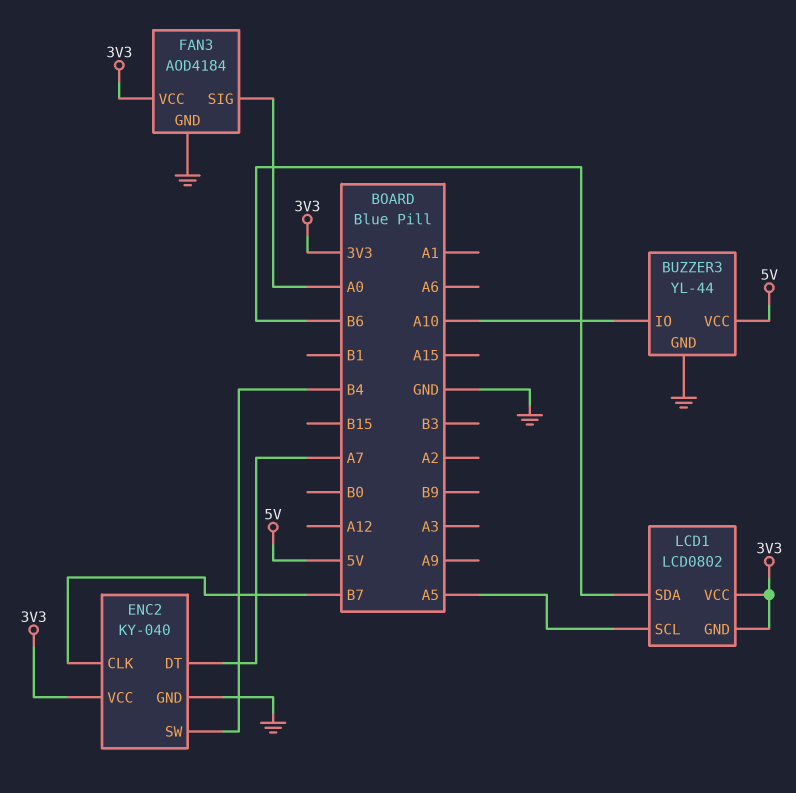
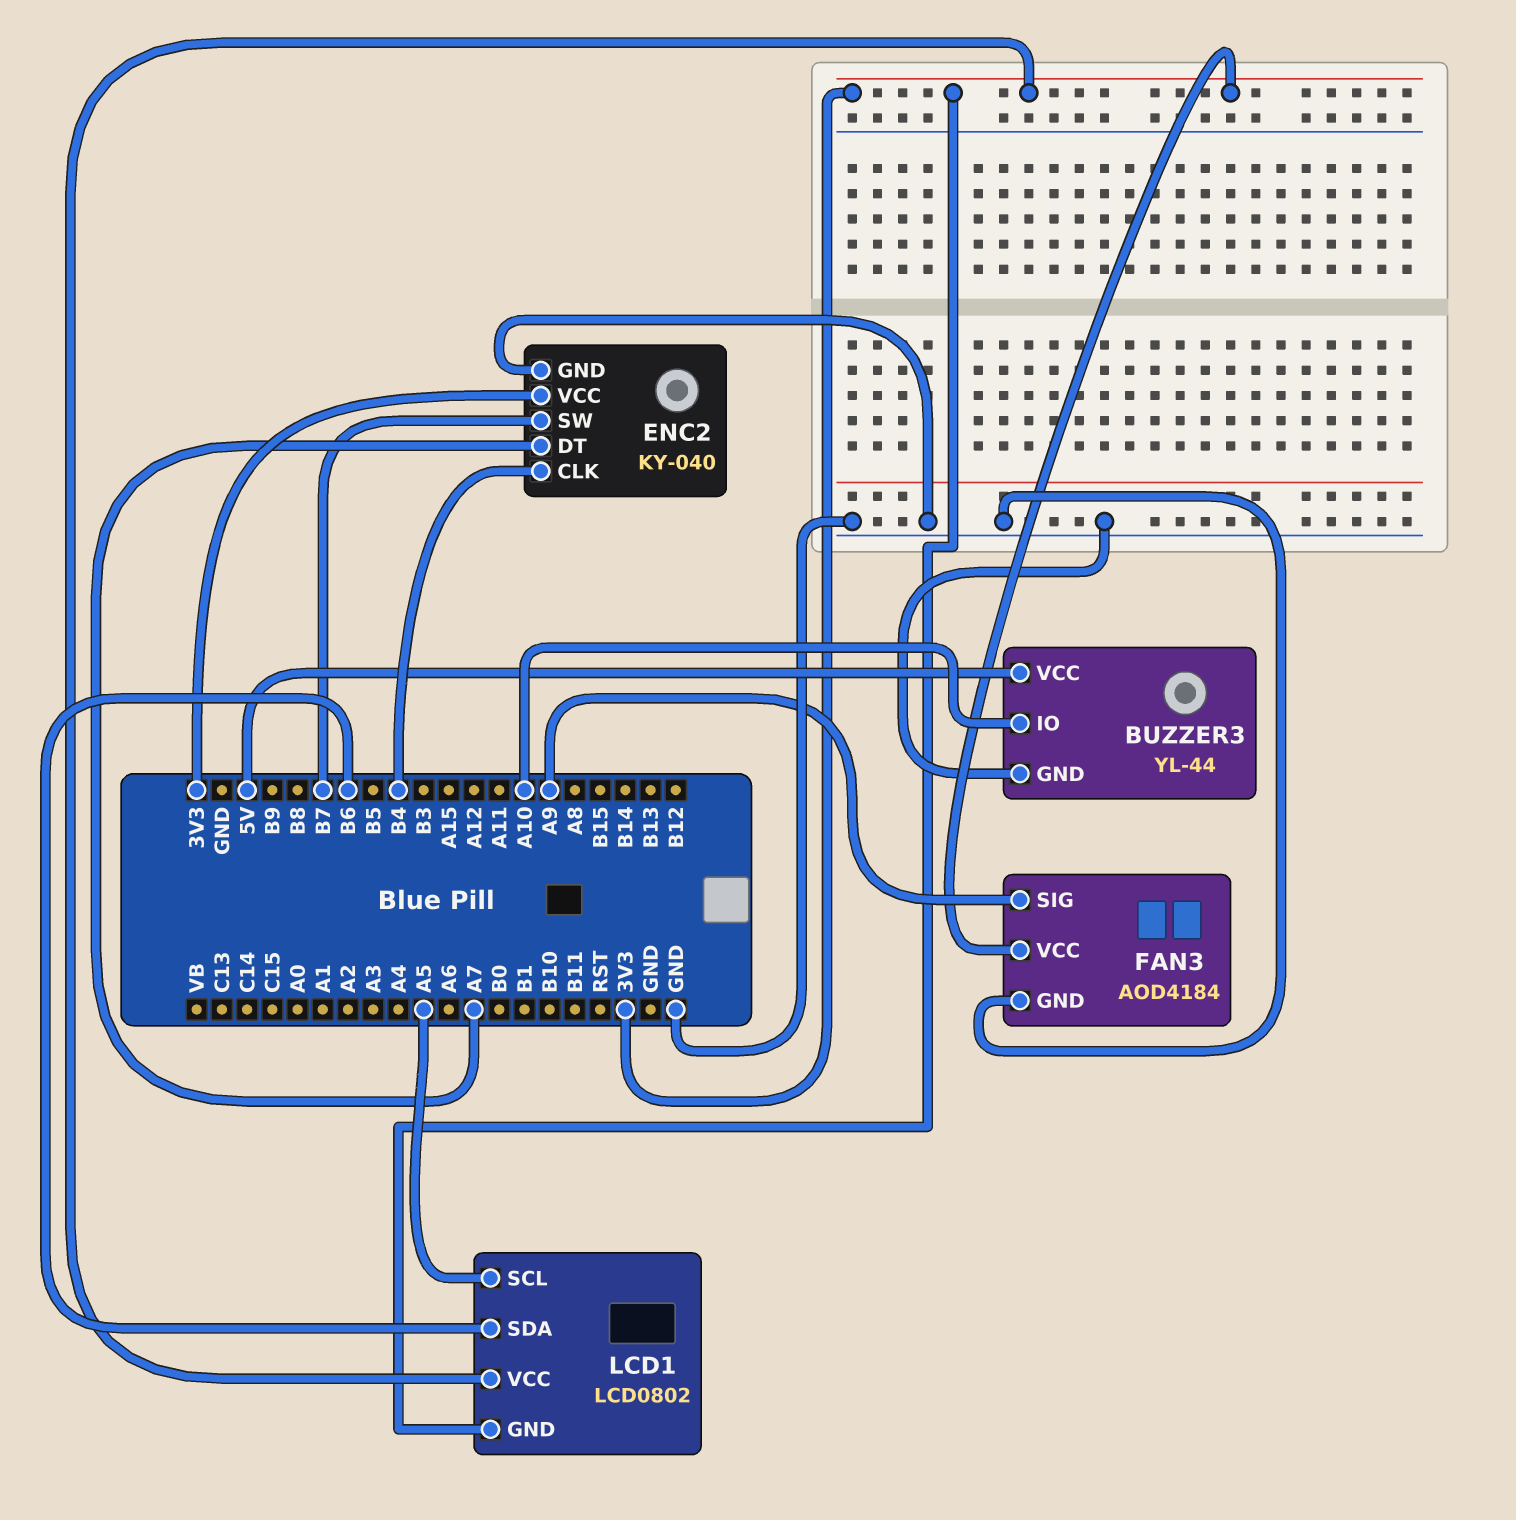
ENC2 pin CLK: B7 -> B4
ENC2 pin SW: B4 -> B7
FAN3 pin SIG: A0 -> A9

